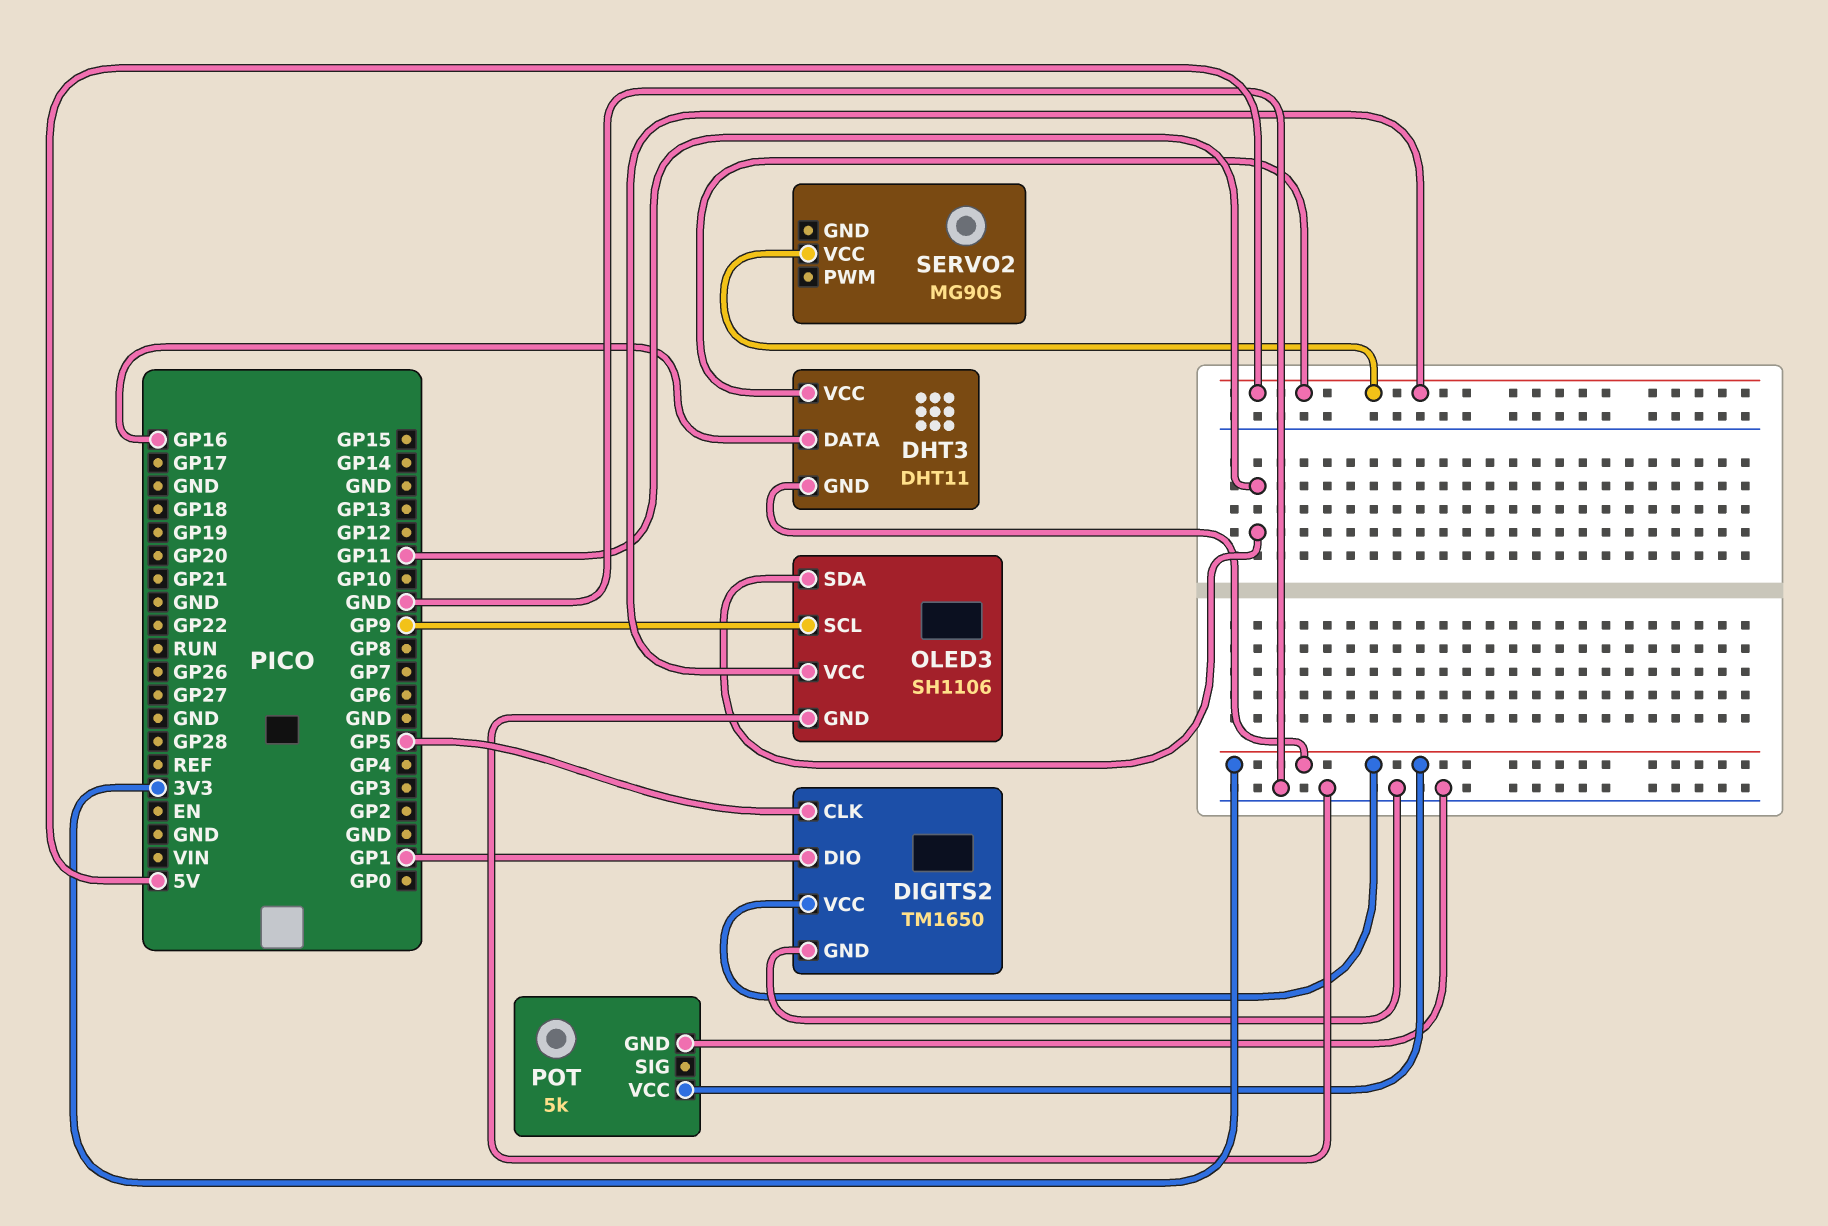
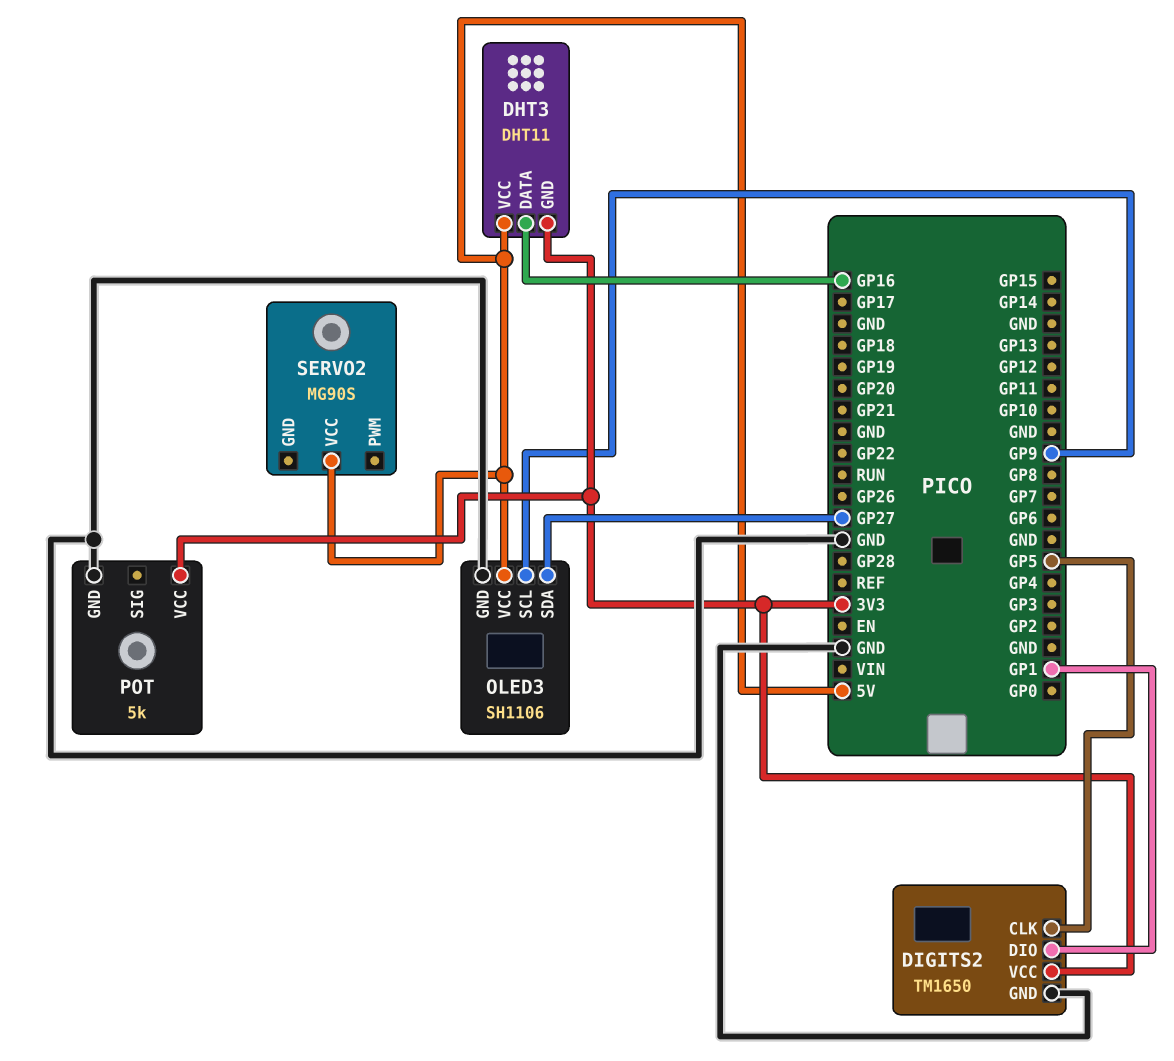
OLED3 pin SDA: GP11 -> GP27

